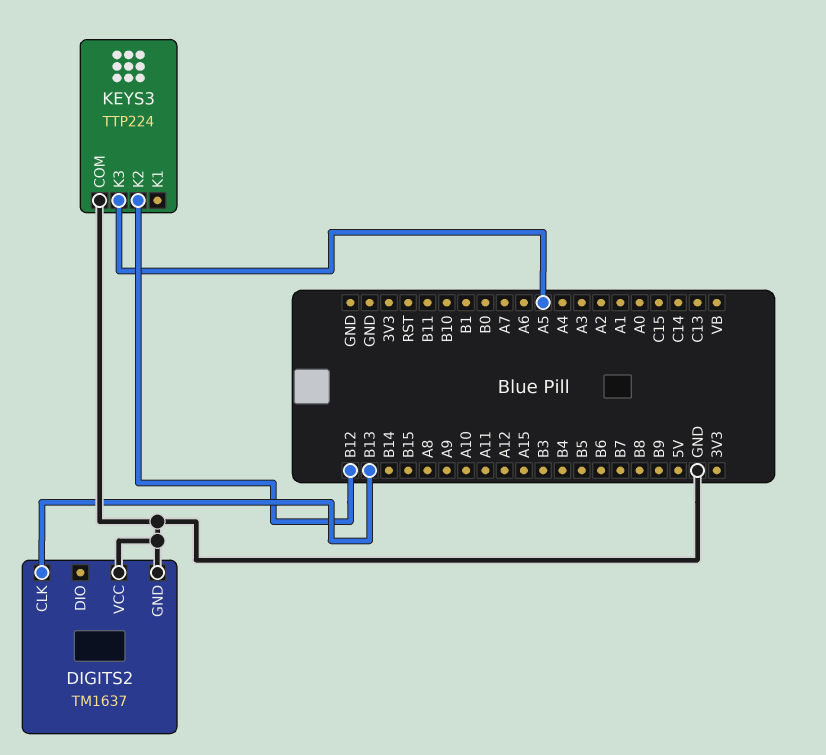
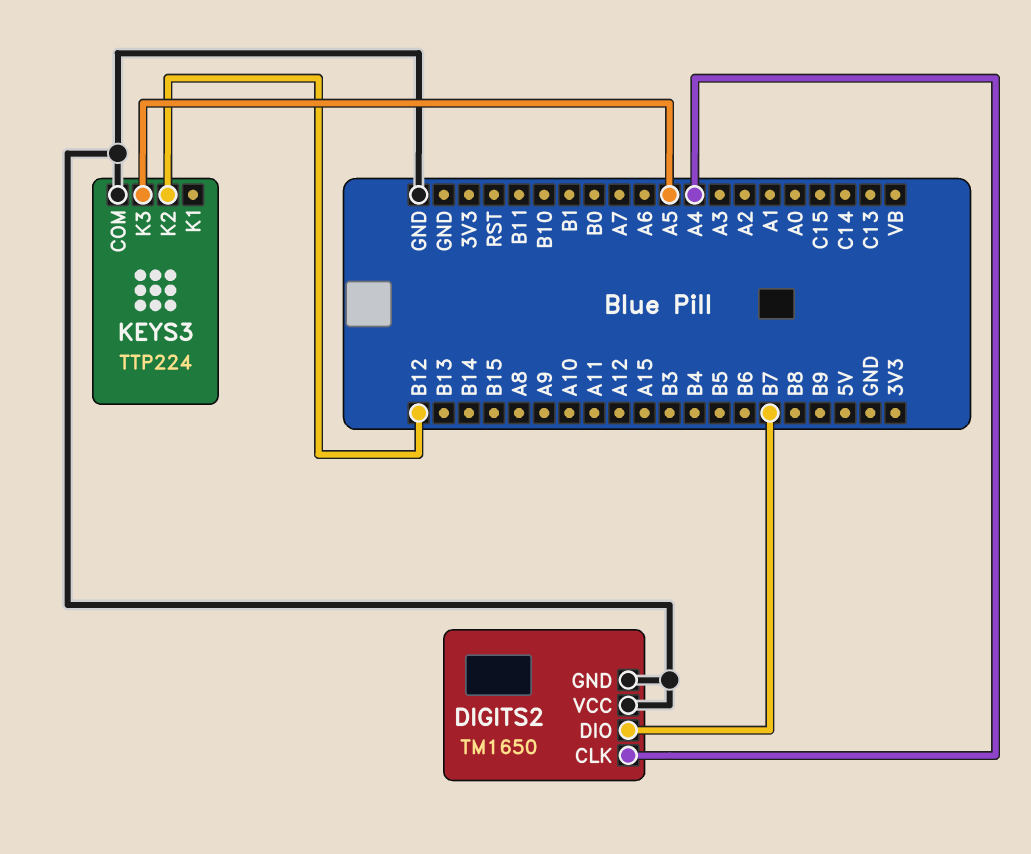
DIGITS2: TM1637 -> TM1650
DIGITS2 pin CLK: B13 -> A4
DIGITS2 pin DIO: none -> B7

